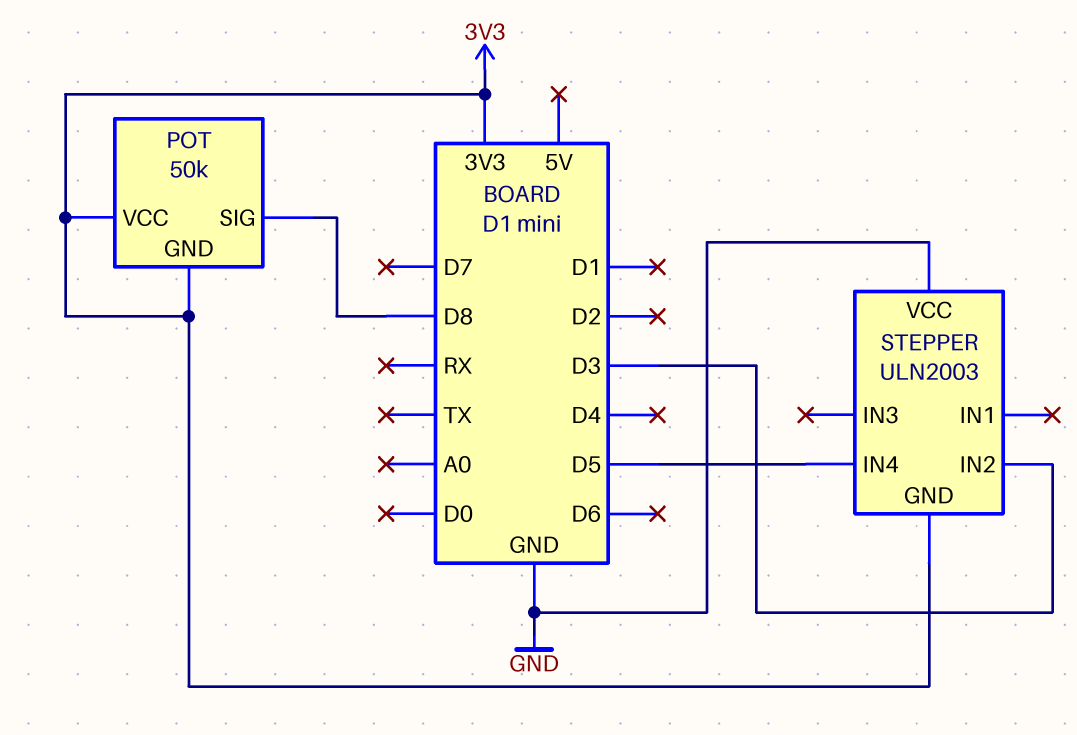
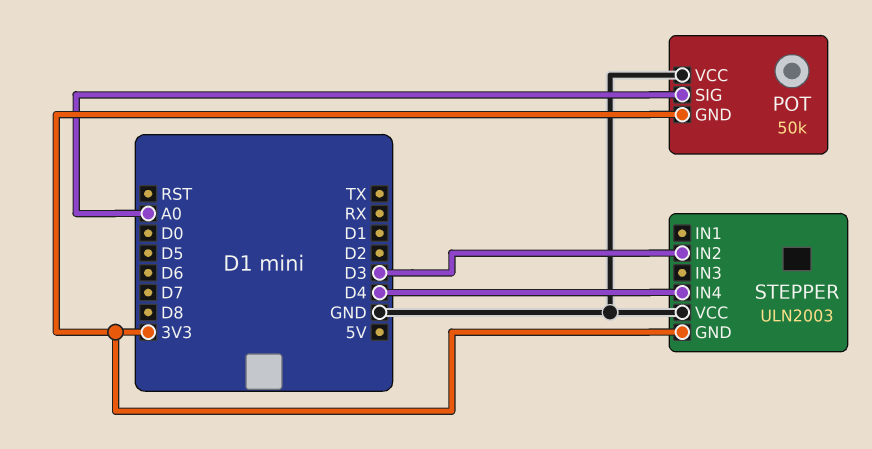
POT pin SIG: D8 -> A0
POT pin VCC: 3V3 -> GND
STEPPER pin IN4: D5 -> D4

